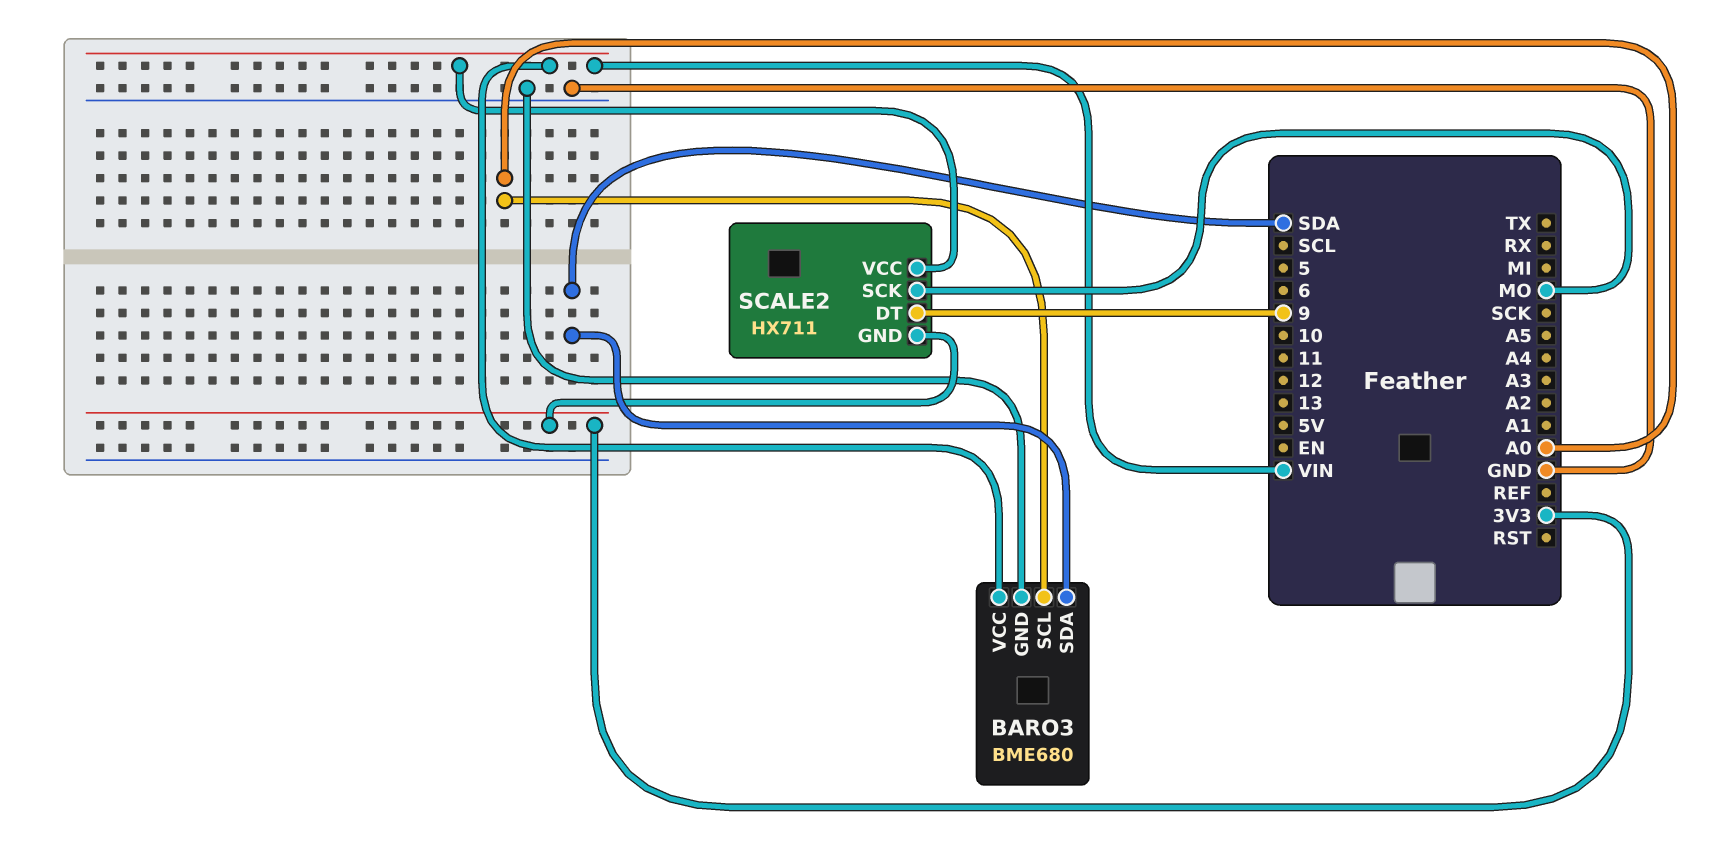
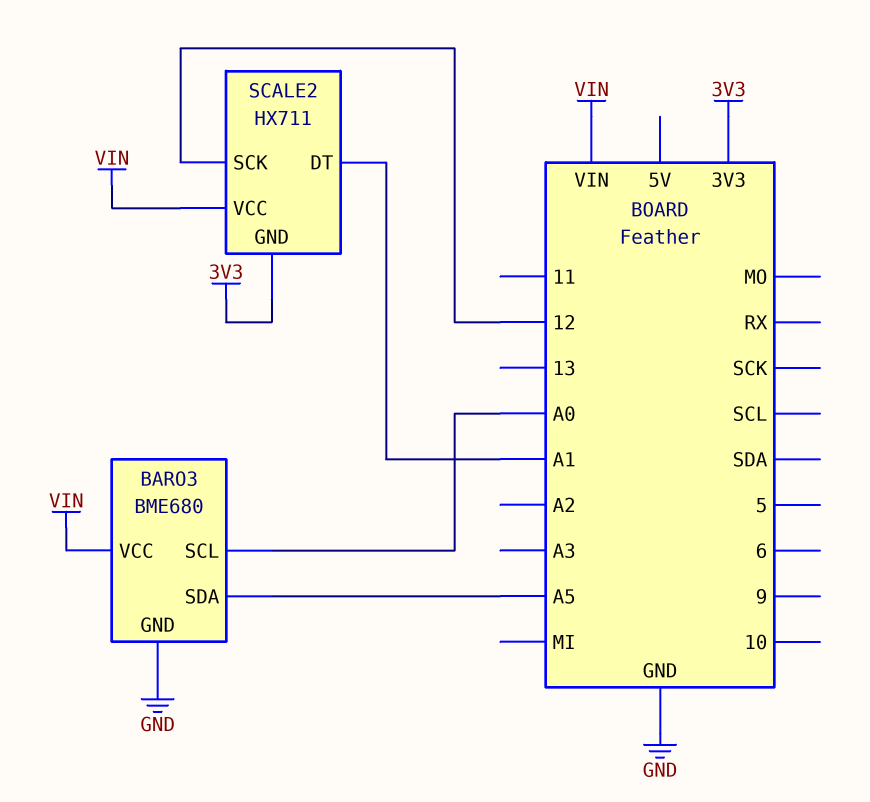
BARO3 pin SDA: SDA -> A5
SCALE2 pin DT: 9 -> A1
SCALE2 pin SCK: MO -> 12

